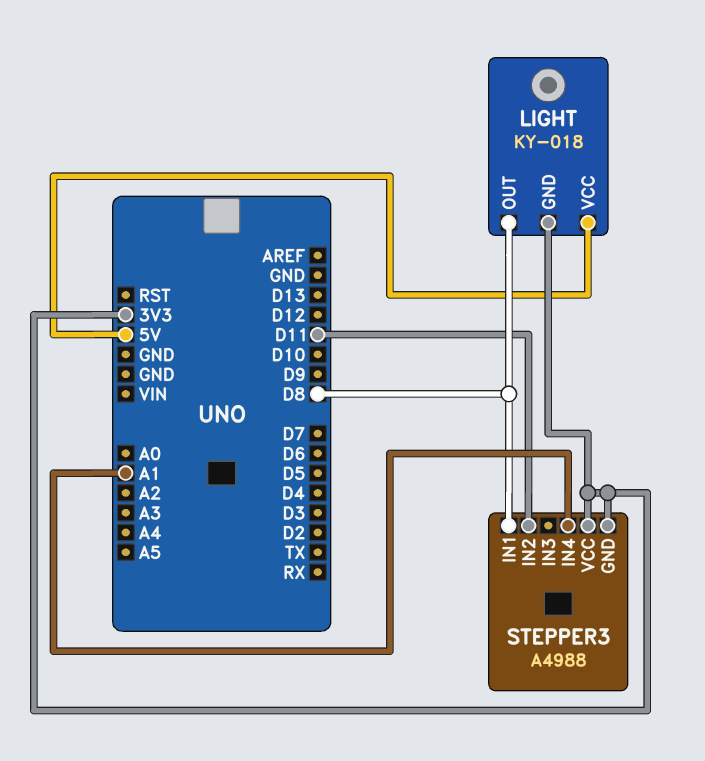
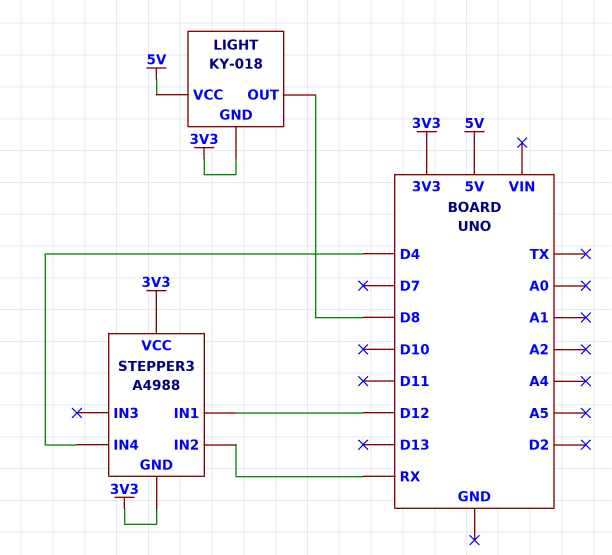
STEPPER3 pin IN1: D8 -> D12
STEPPER3 pin IN2: D11 -> RX
STEPPER3 pin IN4: A1 -> D4

